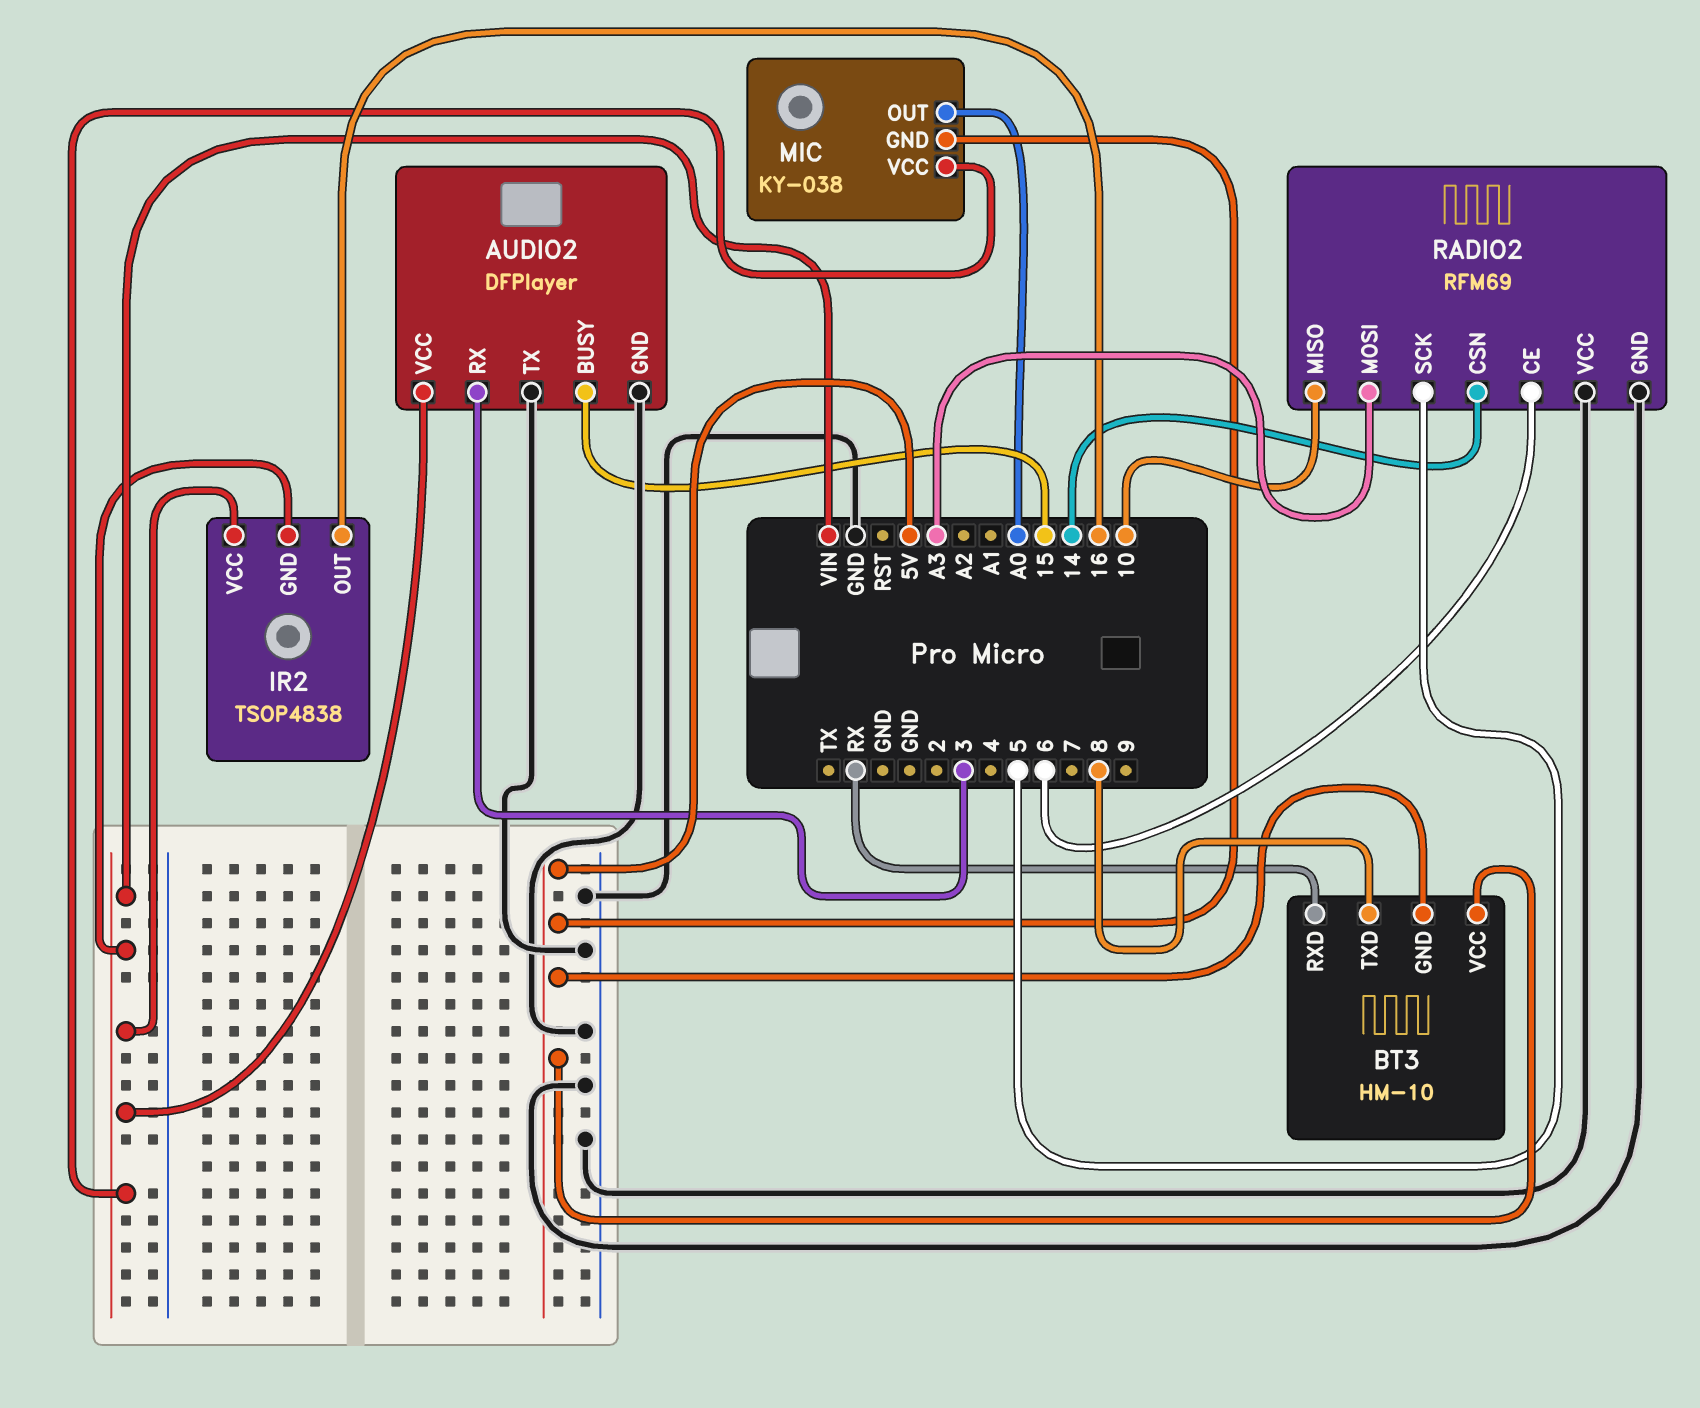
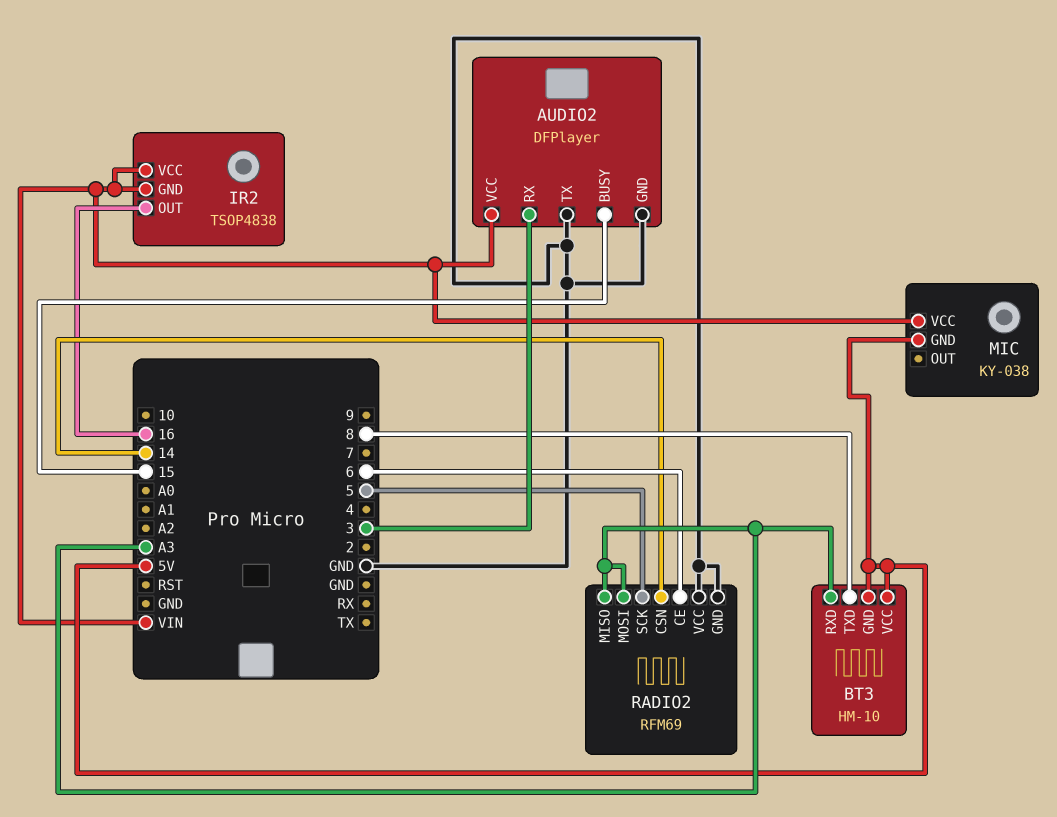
BT3 pin RXD: RX -> A3
MIC pin OUT: A0 -> none
RADIO2 pin MISO: 10 -> A3

